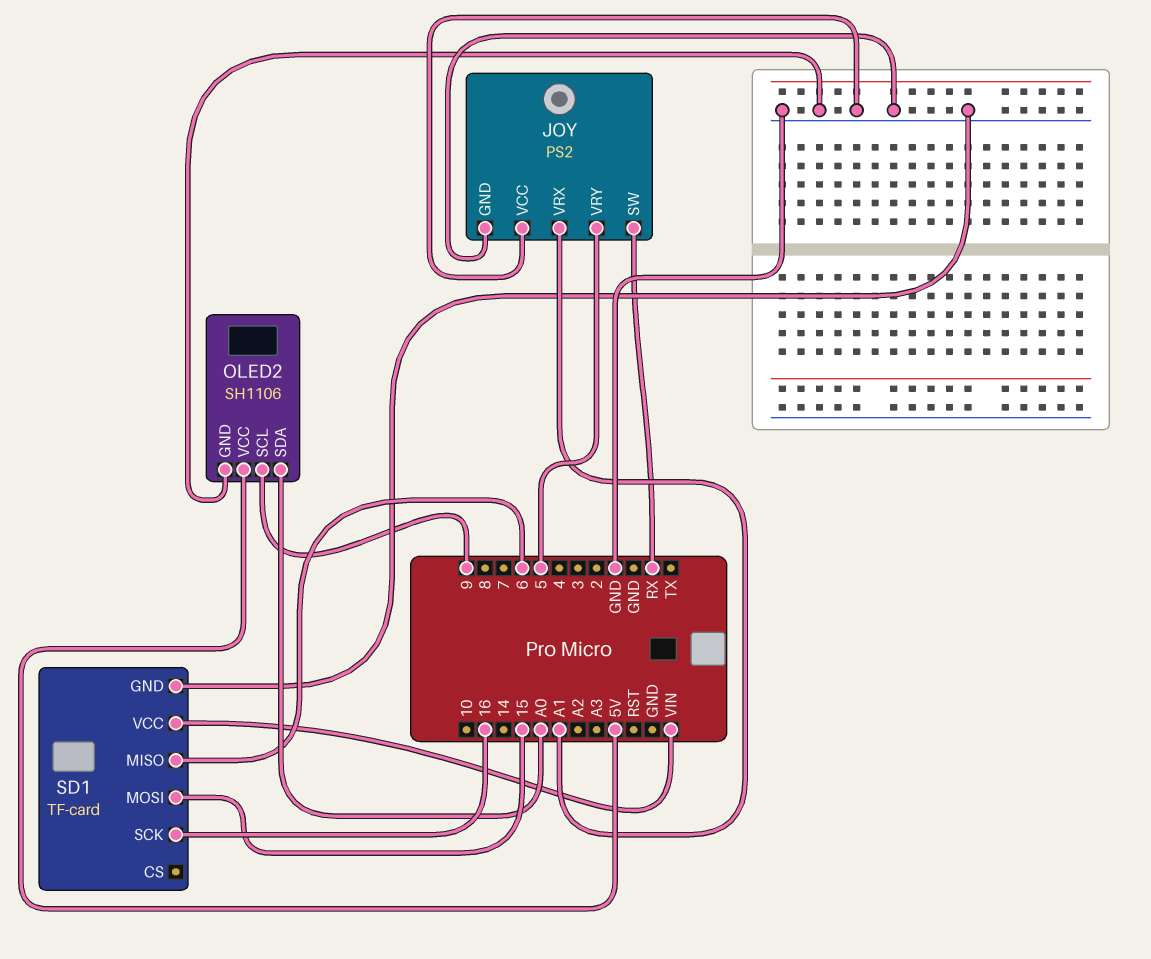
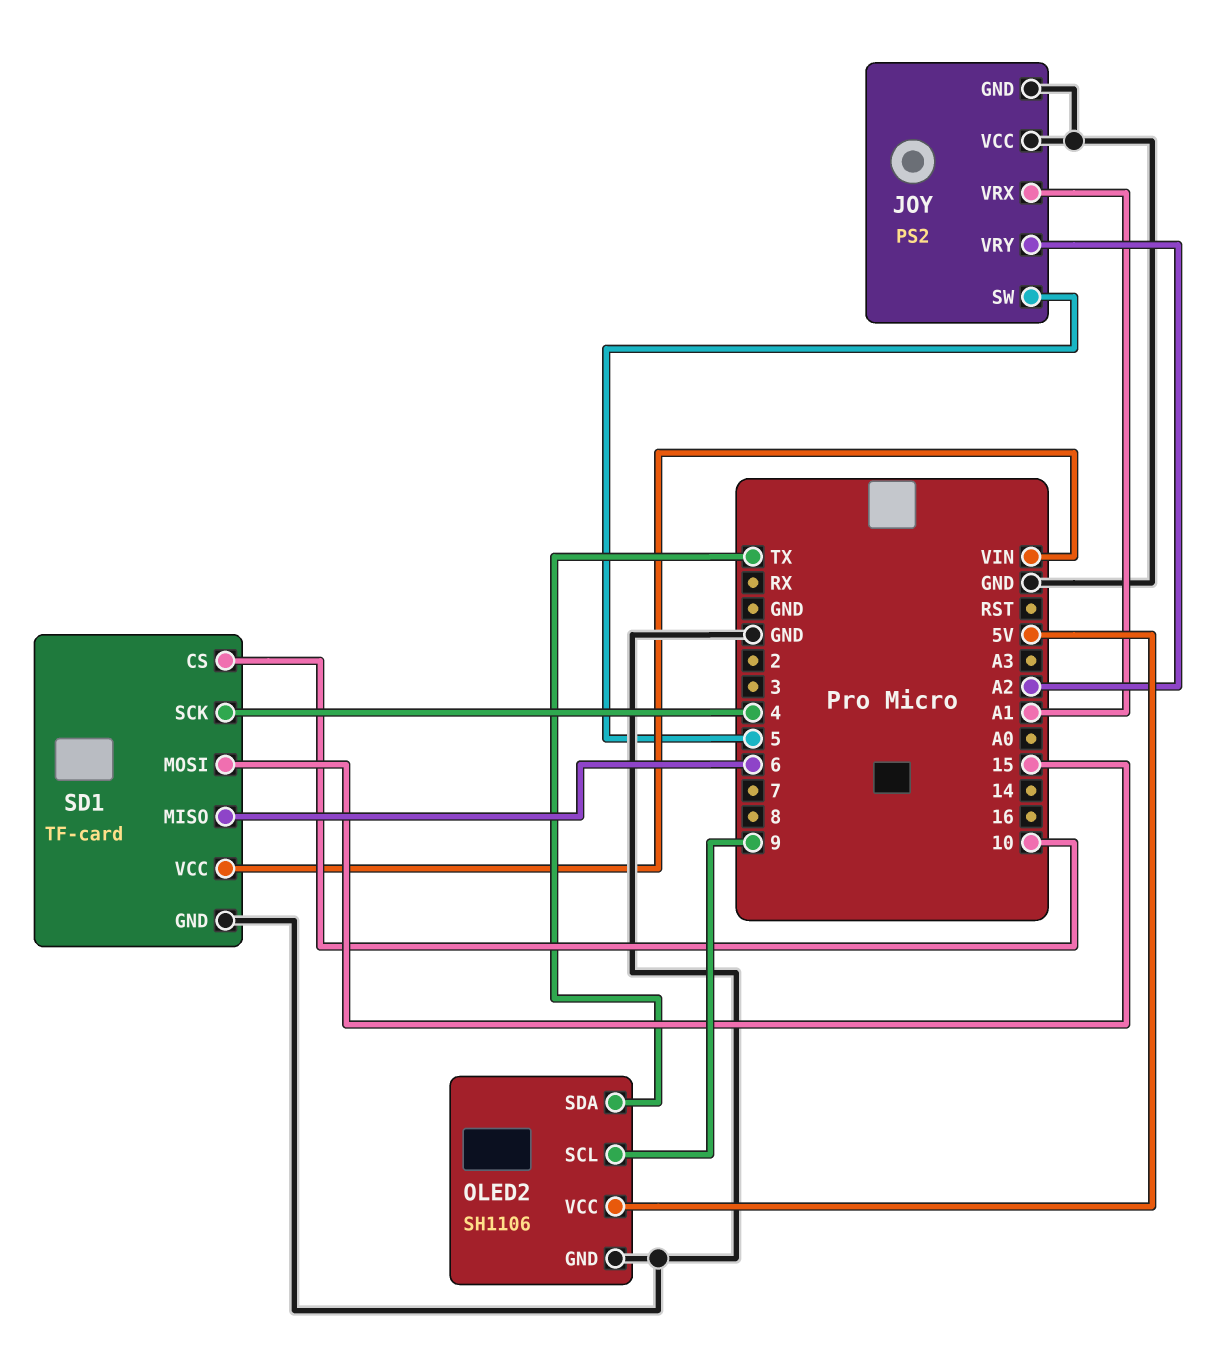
JOY pin SW: RX -> 5
JOY pin VRY: 5 -> A2
OLED2 pin SDA: A0 -> TX
SD1 pin CS: none -> 10
SD1 pin SCK: 16 -> 4

